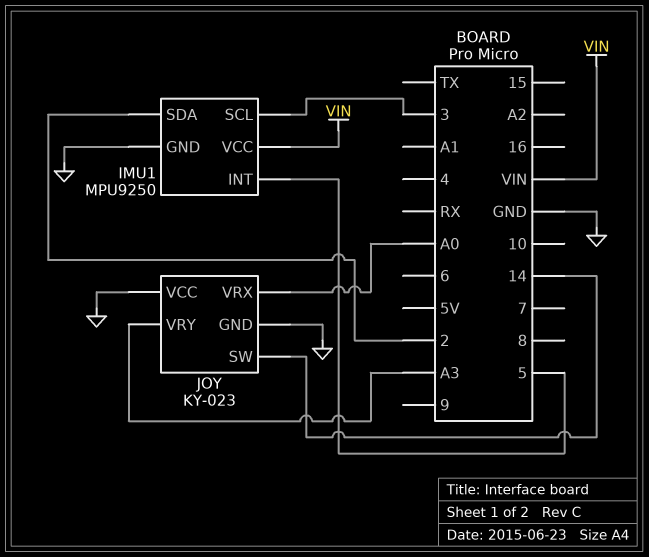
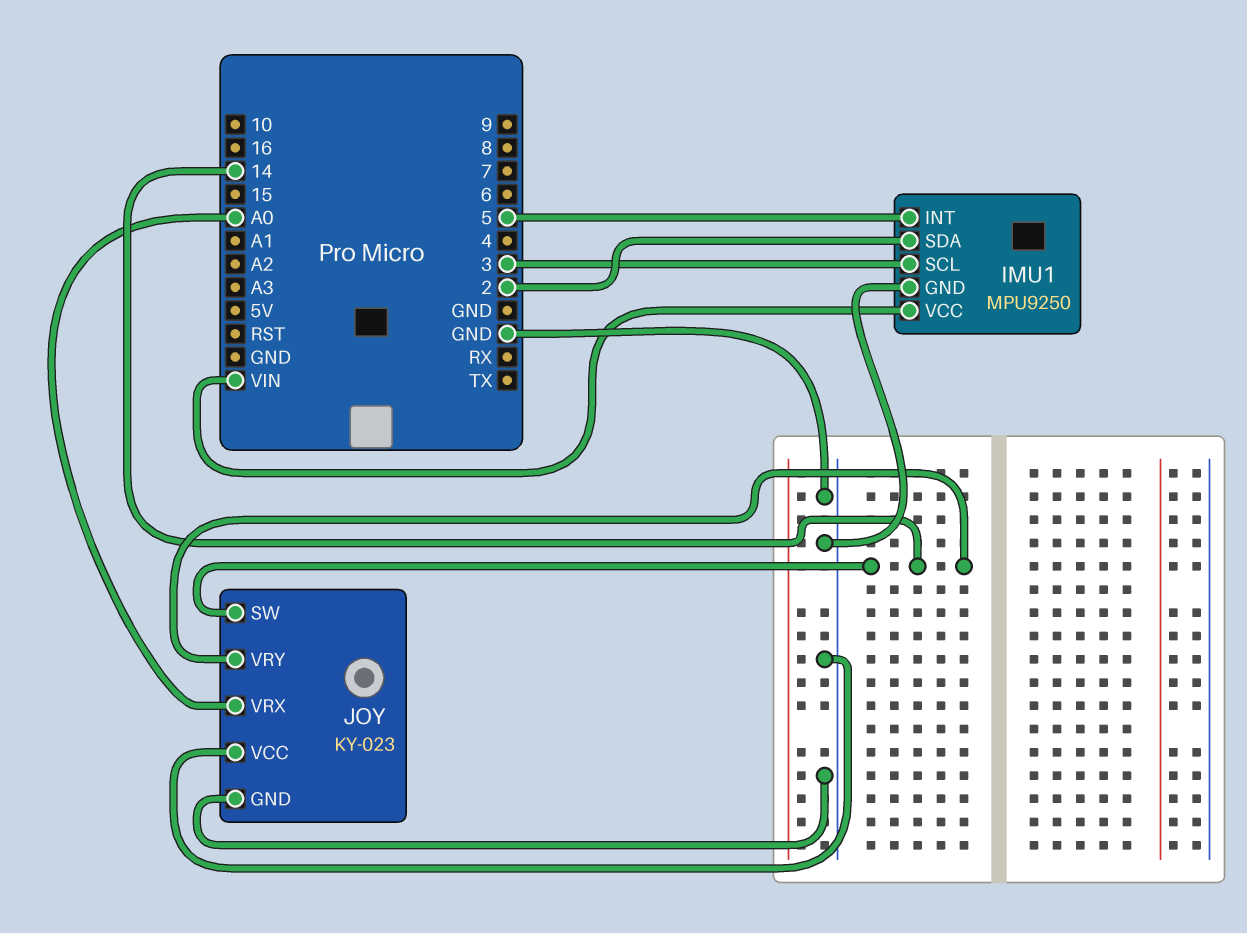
JOY pin VRY: A3 -> 14

